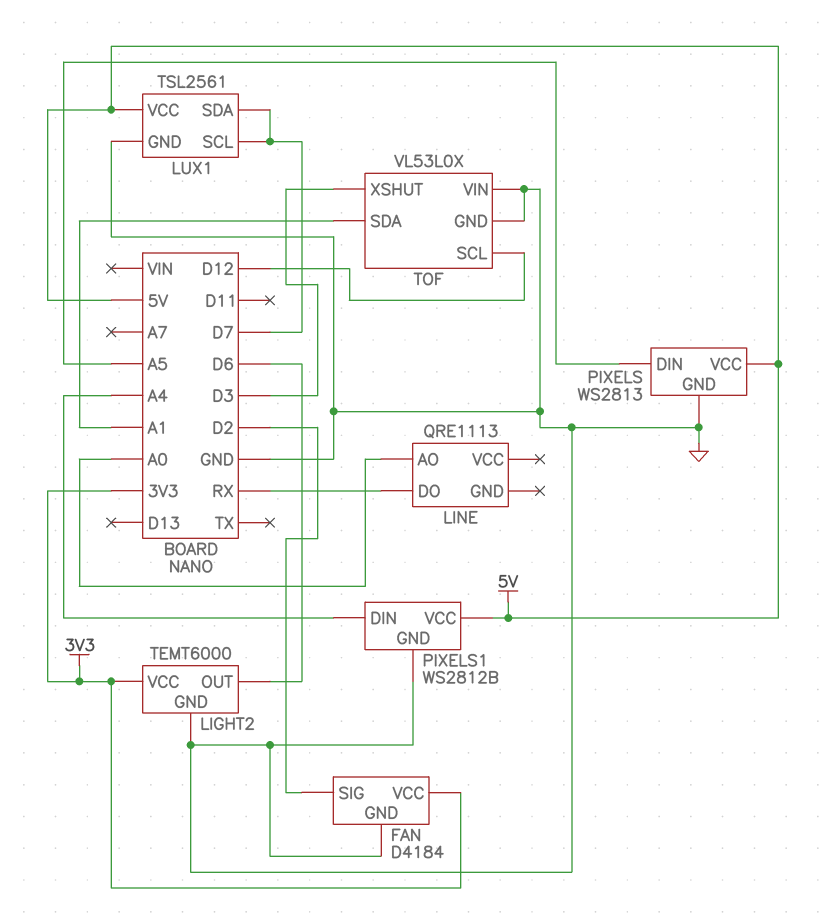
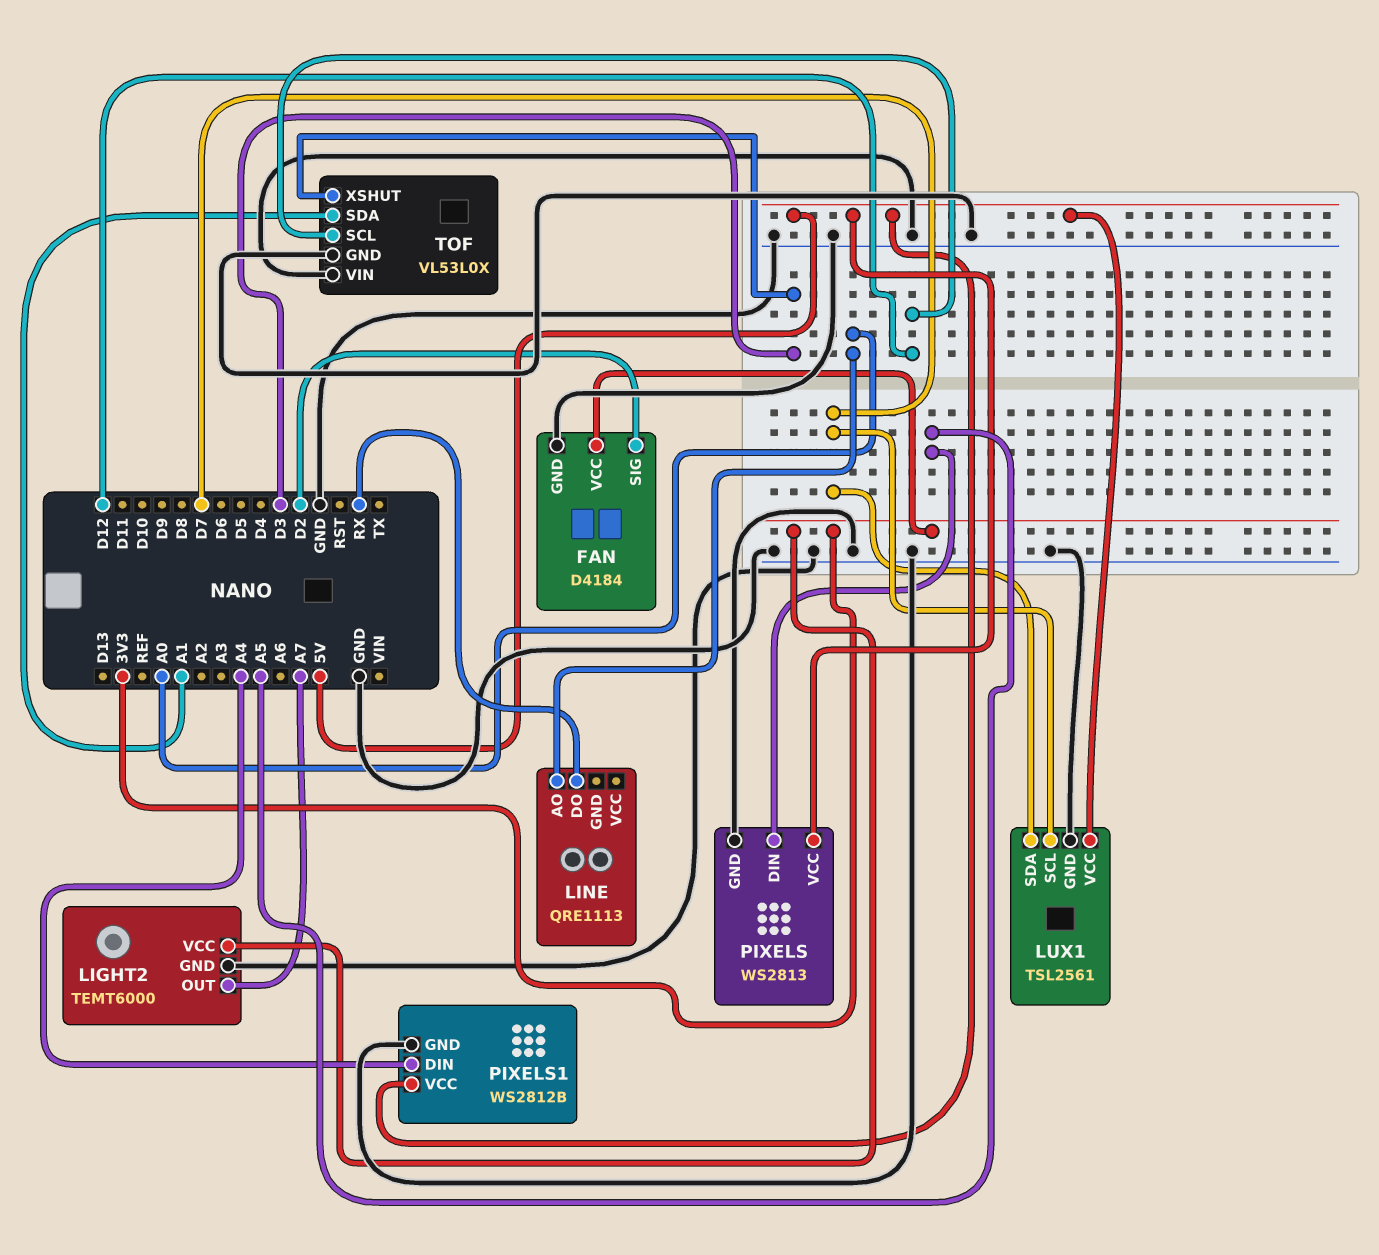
LIGHT2 pin OUT: D6 -> A7

